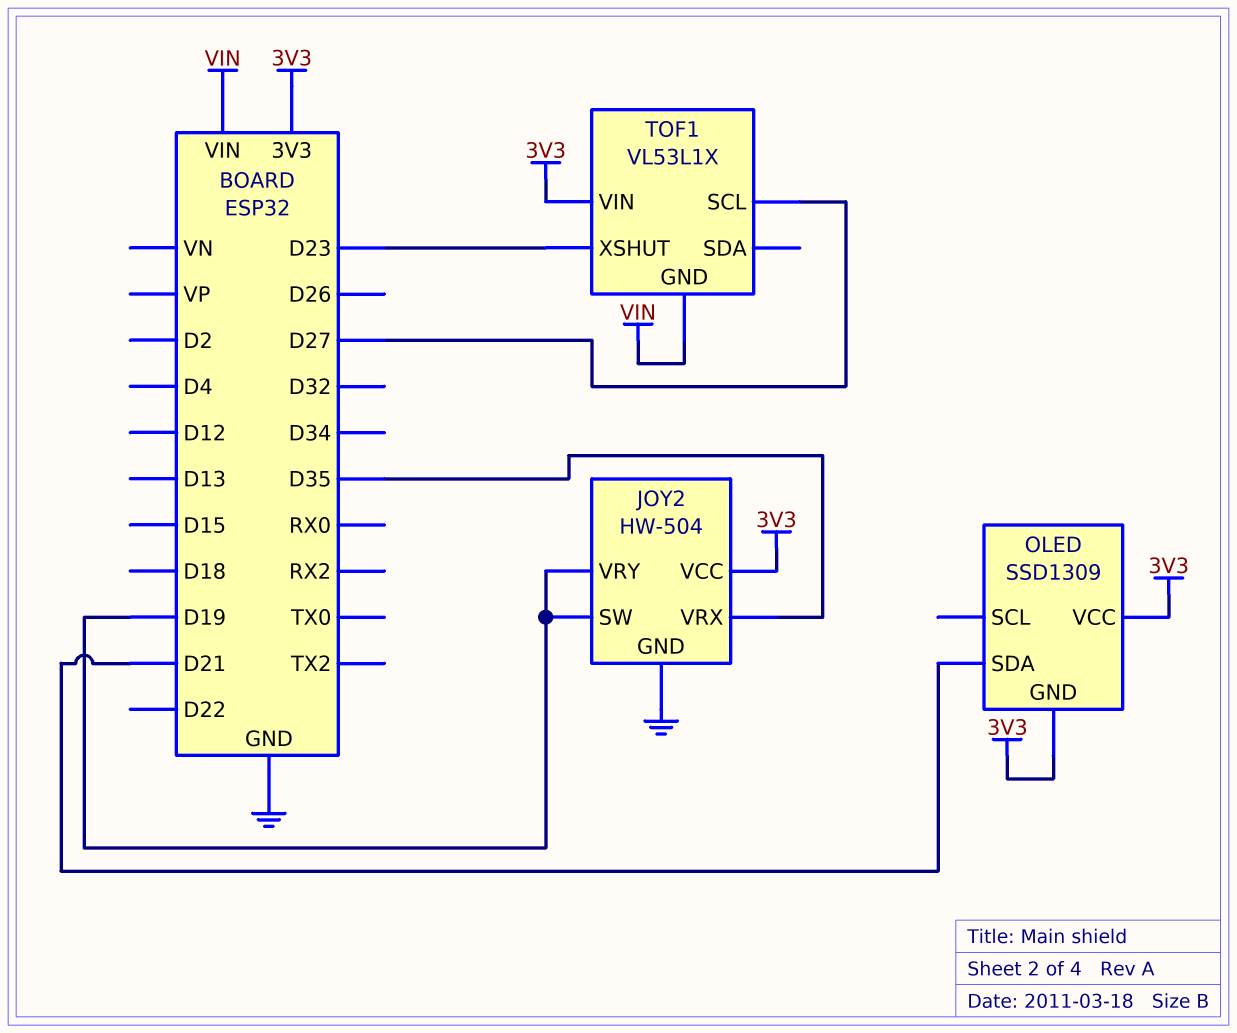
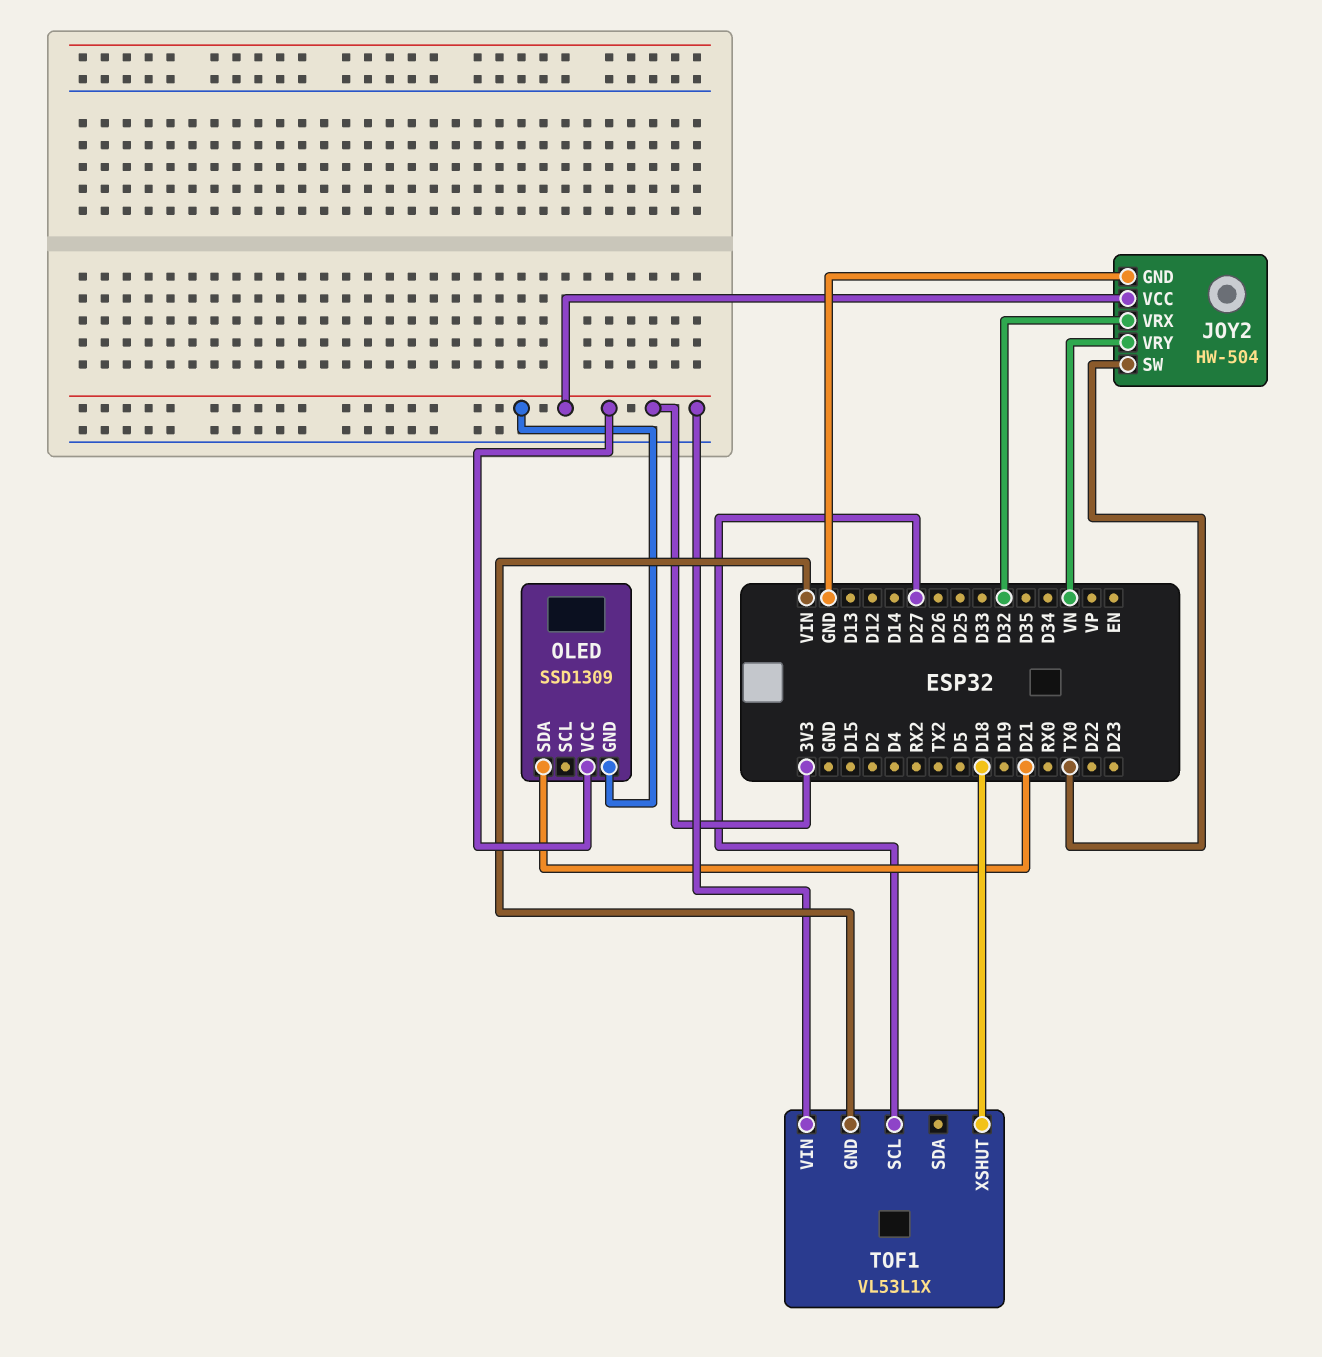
JOY2 pin SW: D19 -> TX0
JOY2 pin VRX: D35 -> D32
JOY2 pin VRY: D19 -> VN
TOF1 pin XSHUT: D23 -> D18

